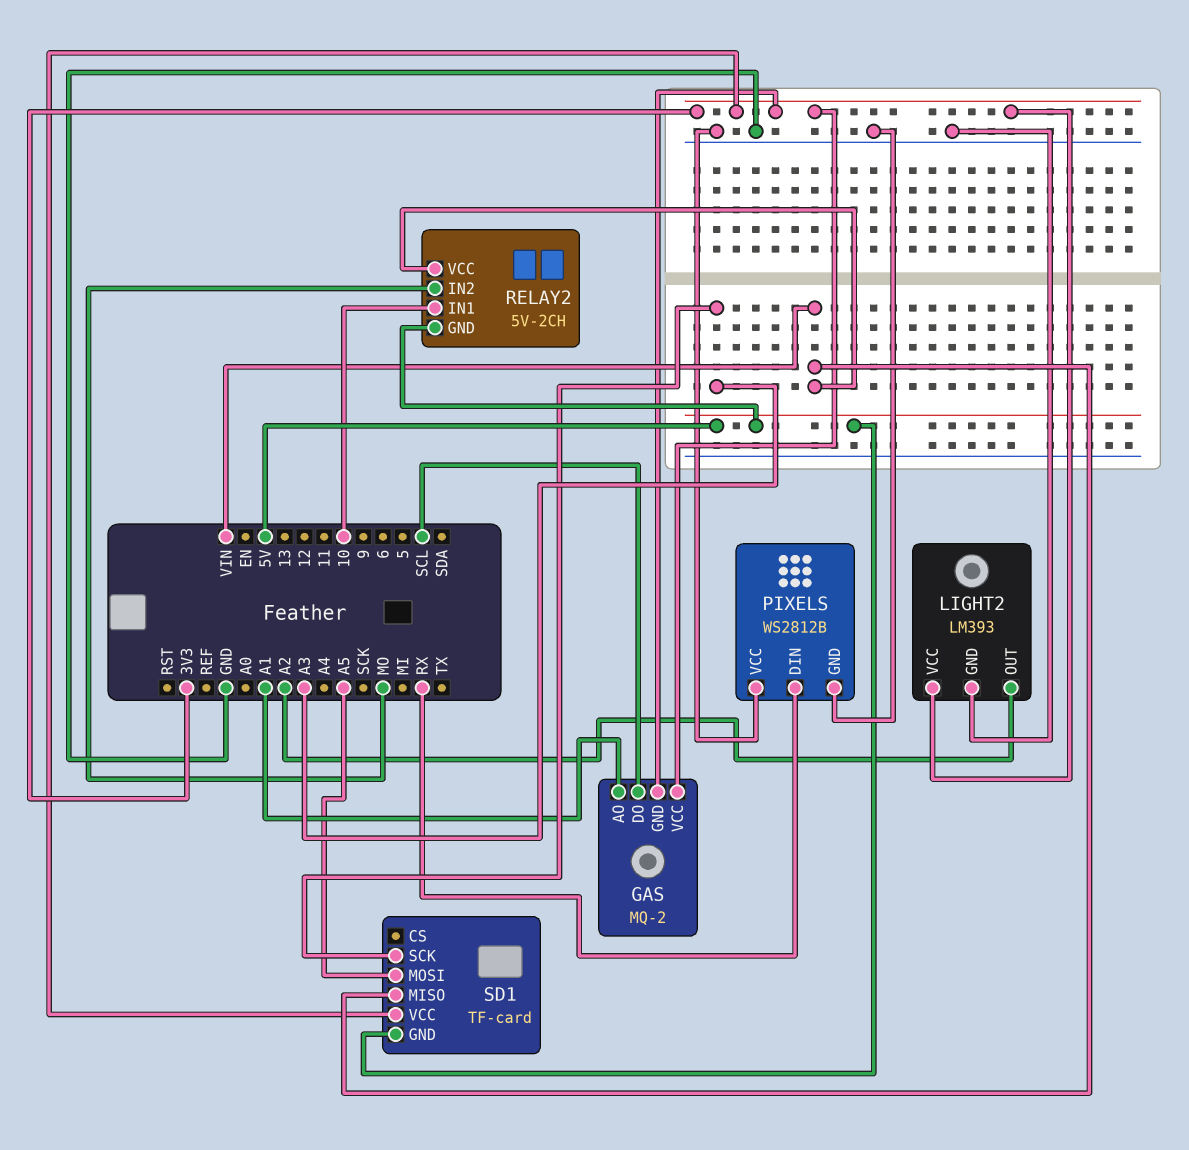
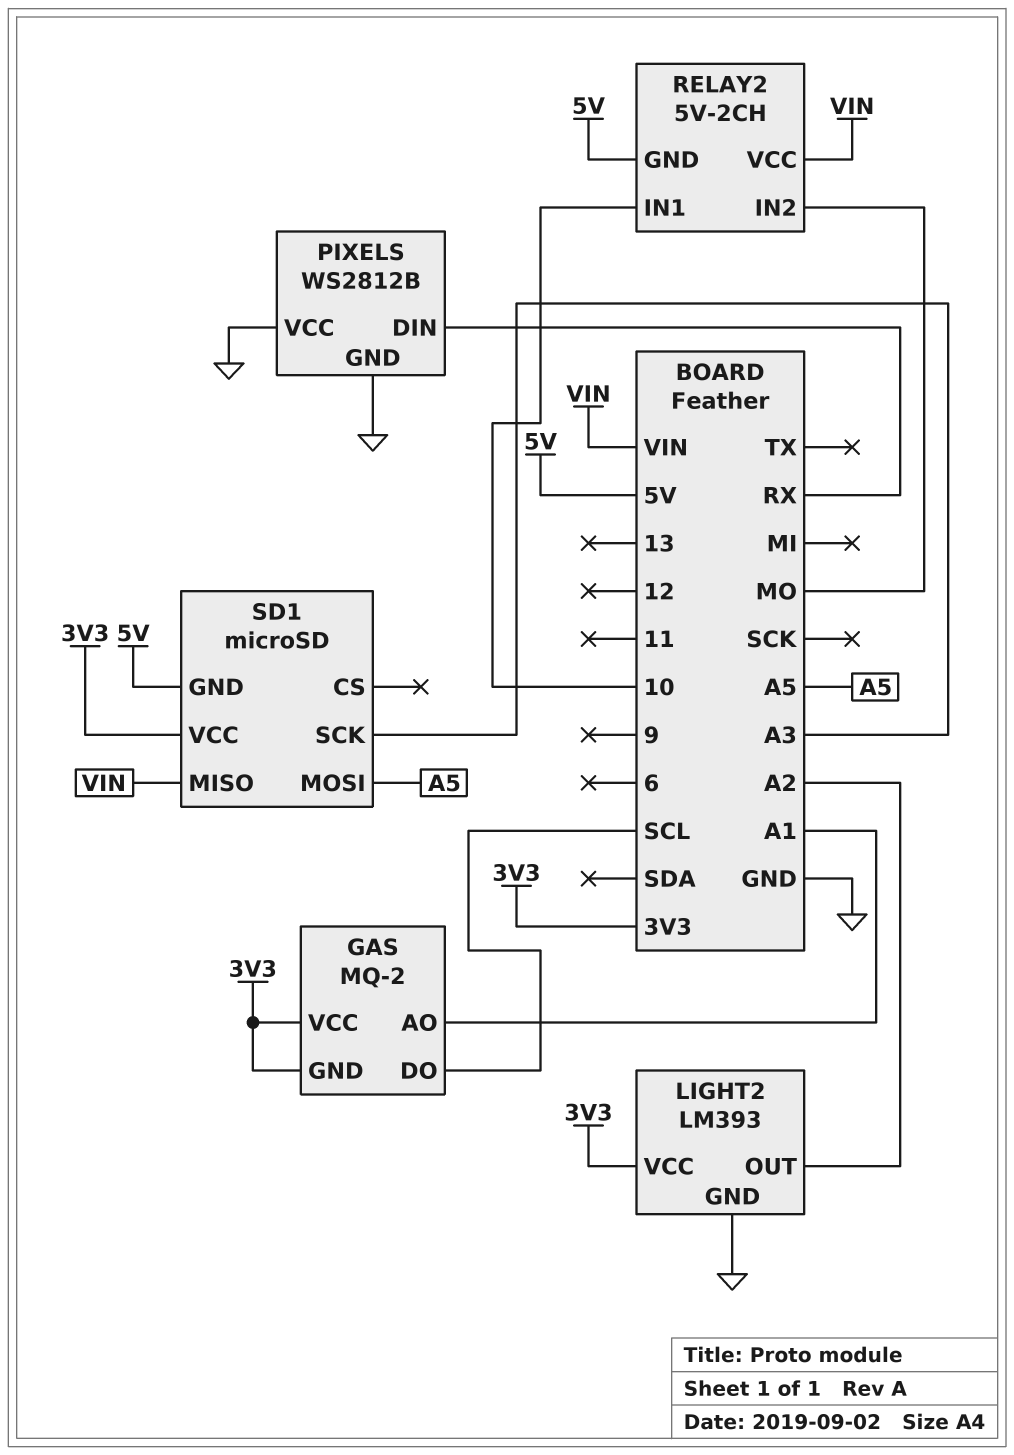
SD1: TF-card -> microSD

